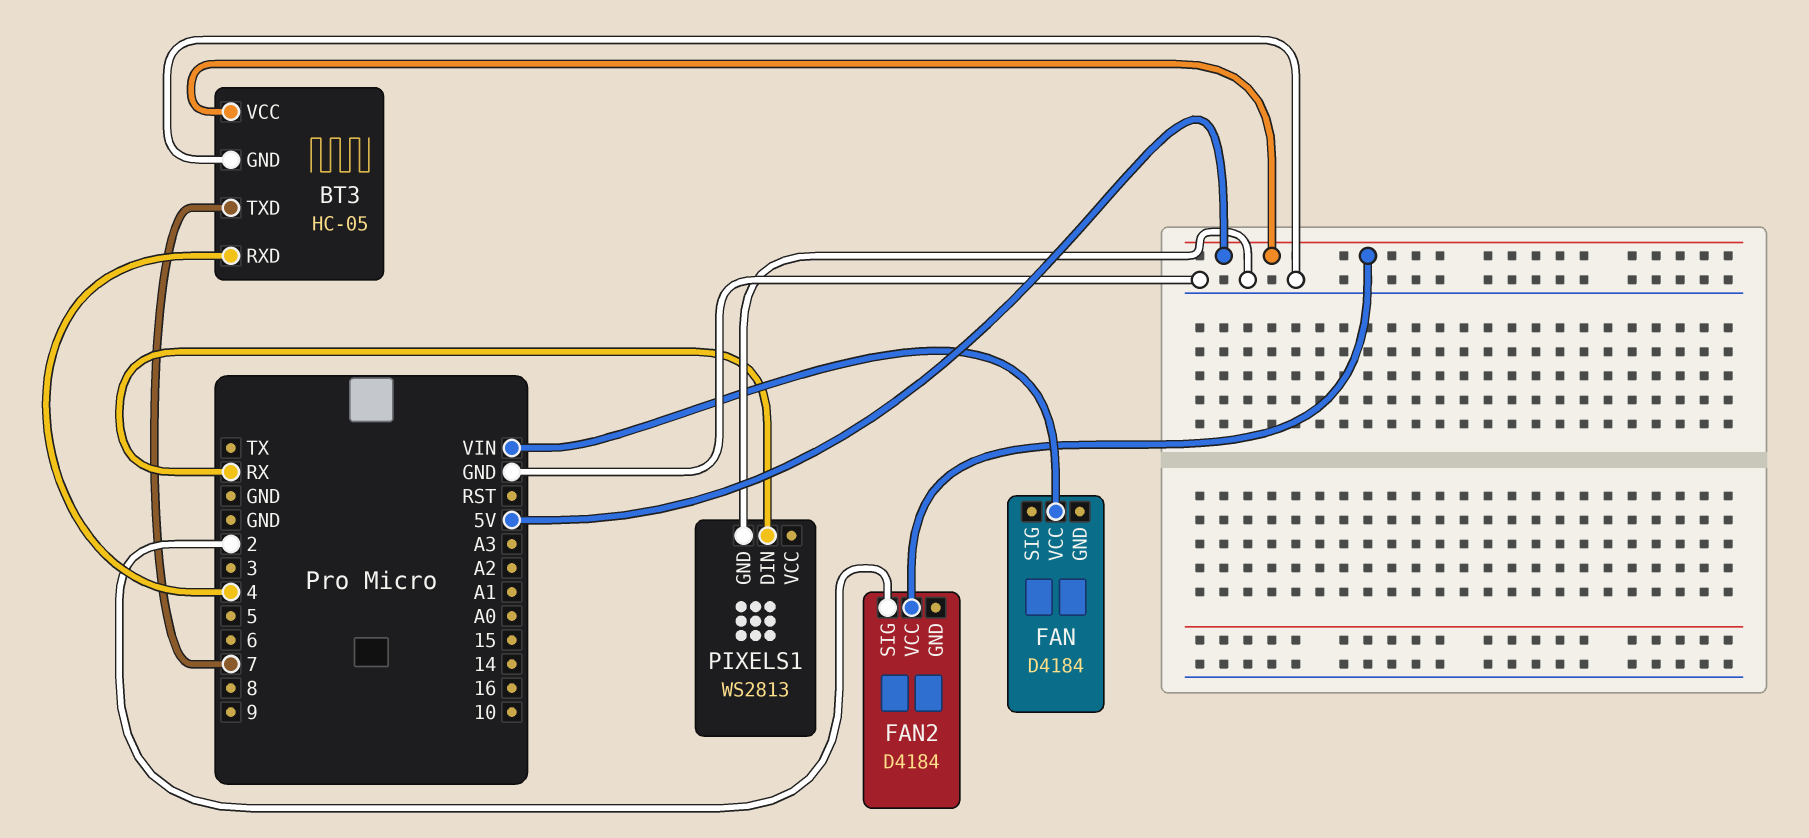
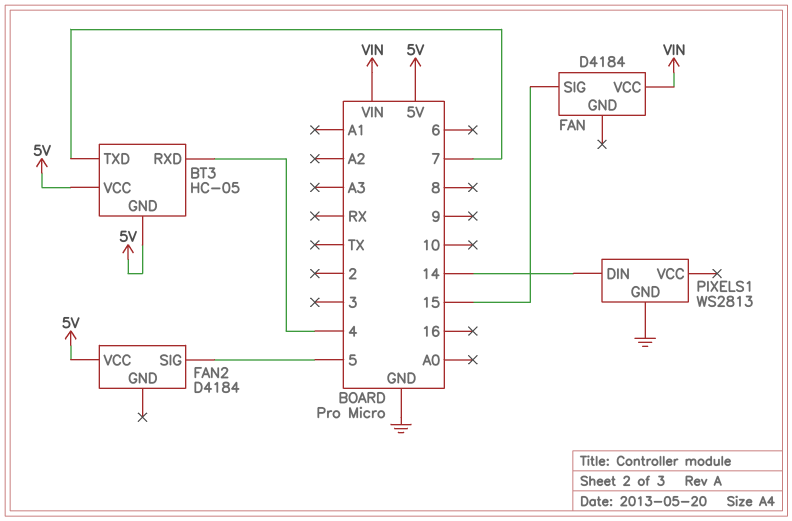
BT3 pin GND: GND -> 5V
FAN pin SIG: none -> 15
FAN2 pin SIG: 2 -> 5
PIXELS1 pin DIN: RX -> 14

